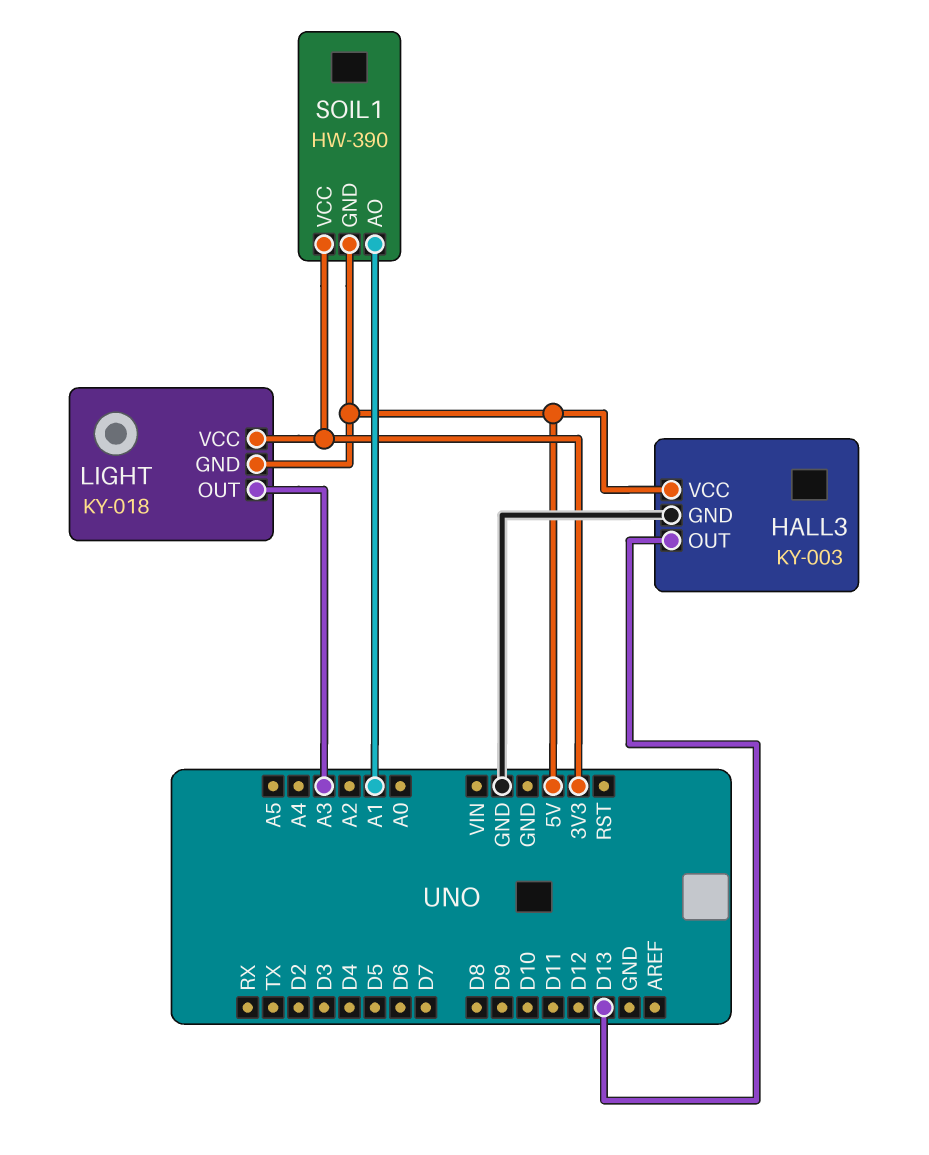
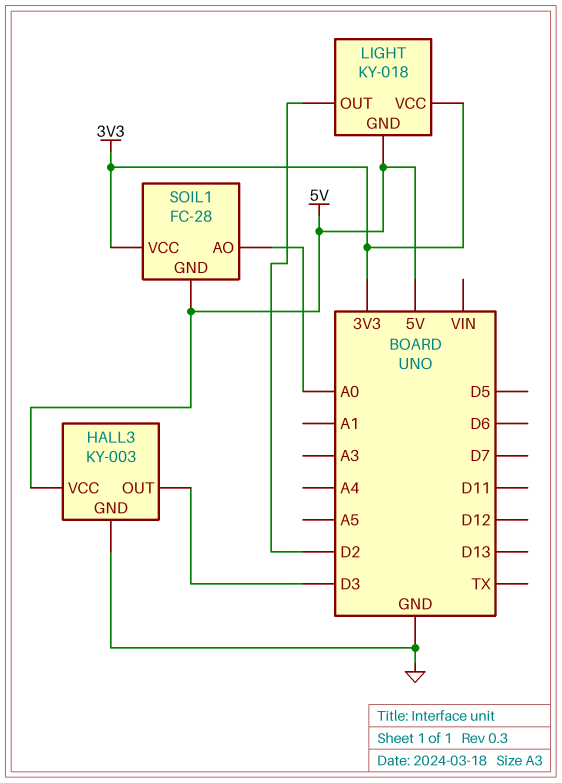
HALL3 pin OUT: D13 -> D3
LIGHT pin OUT: A3 -> D2
SOIL1: HW-390 -> FC-28
SOIL1 pin AO: A1 -> A0

